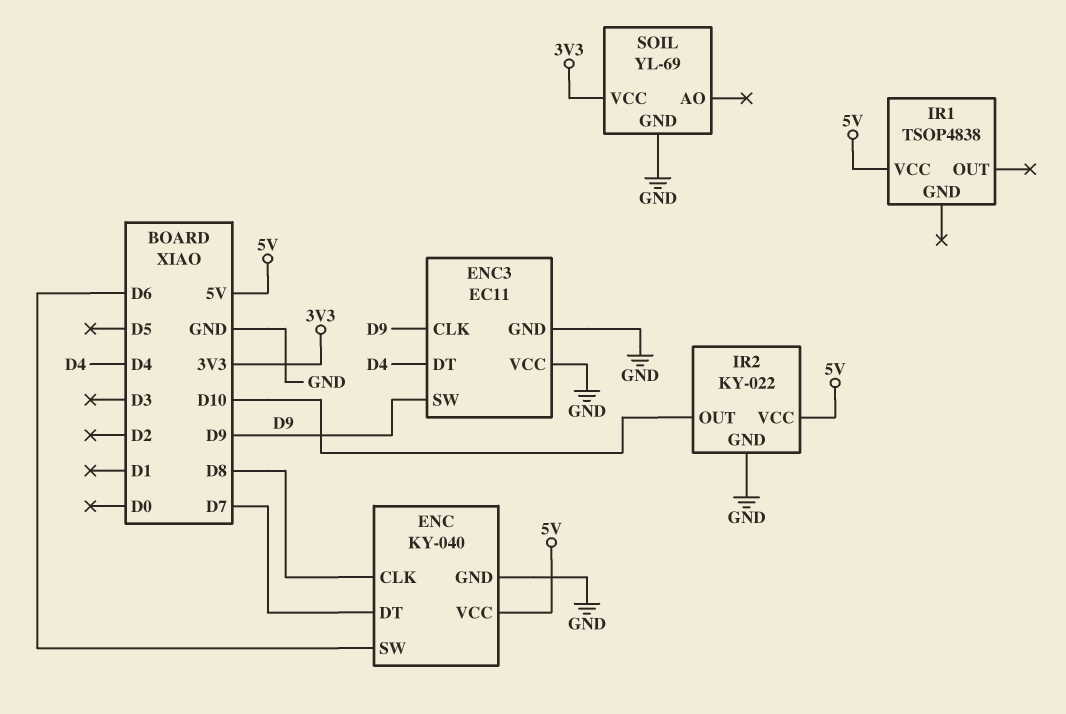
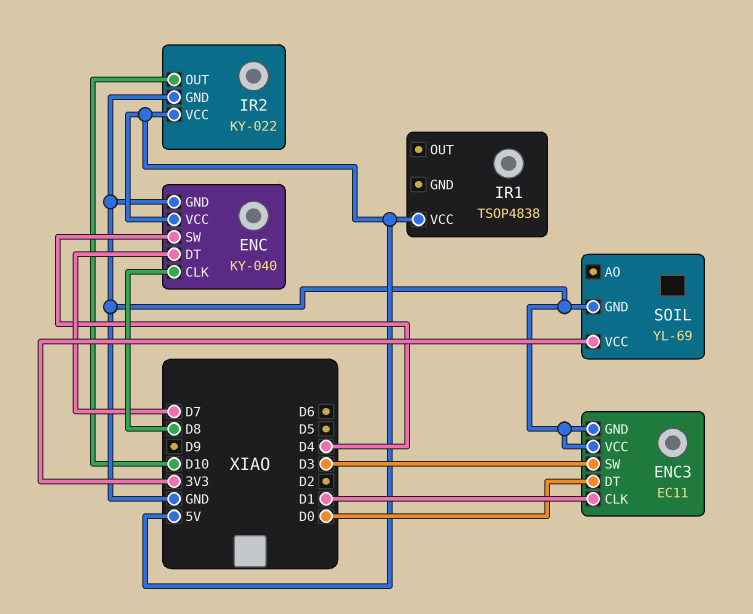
ENC pin SW: D6 -> D4
ENC3 pin CLK: D9 -> D1
ENC3 pin DT: D4 -> D0
ENC3 pin SW: D9 -> D3

